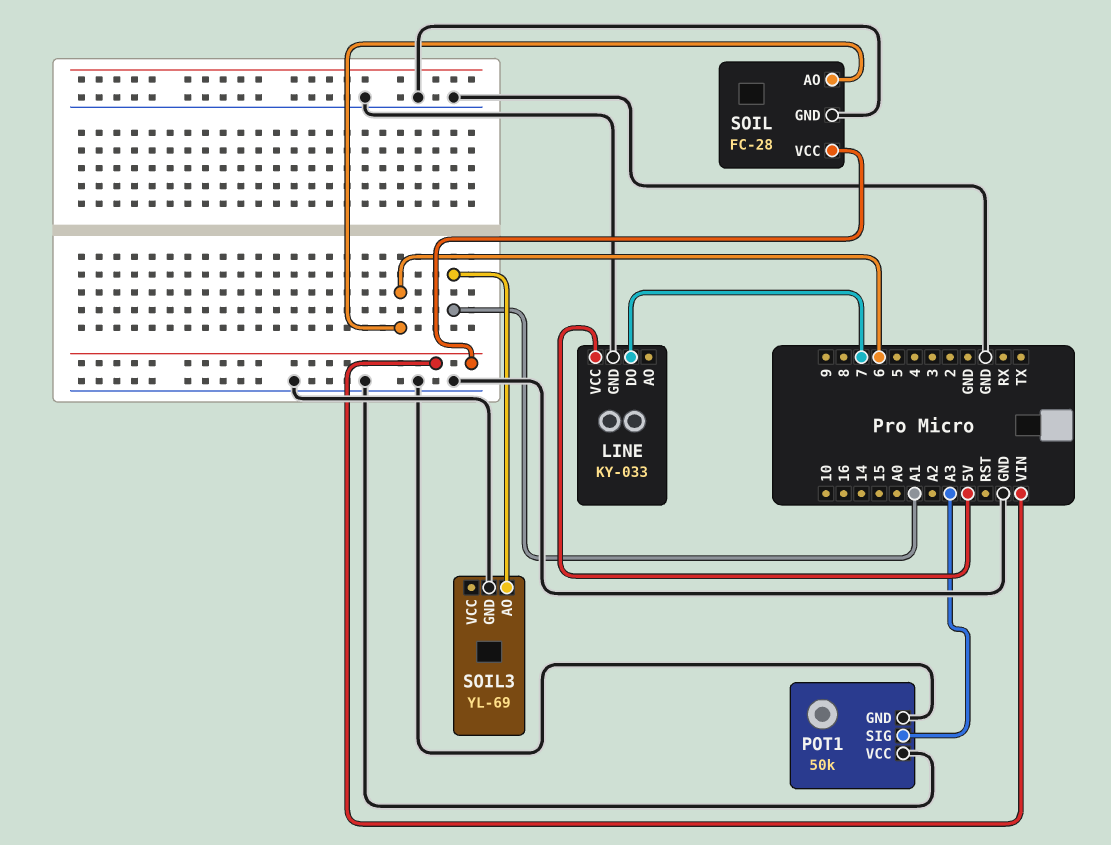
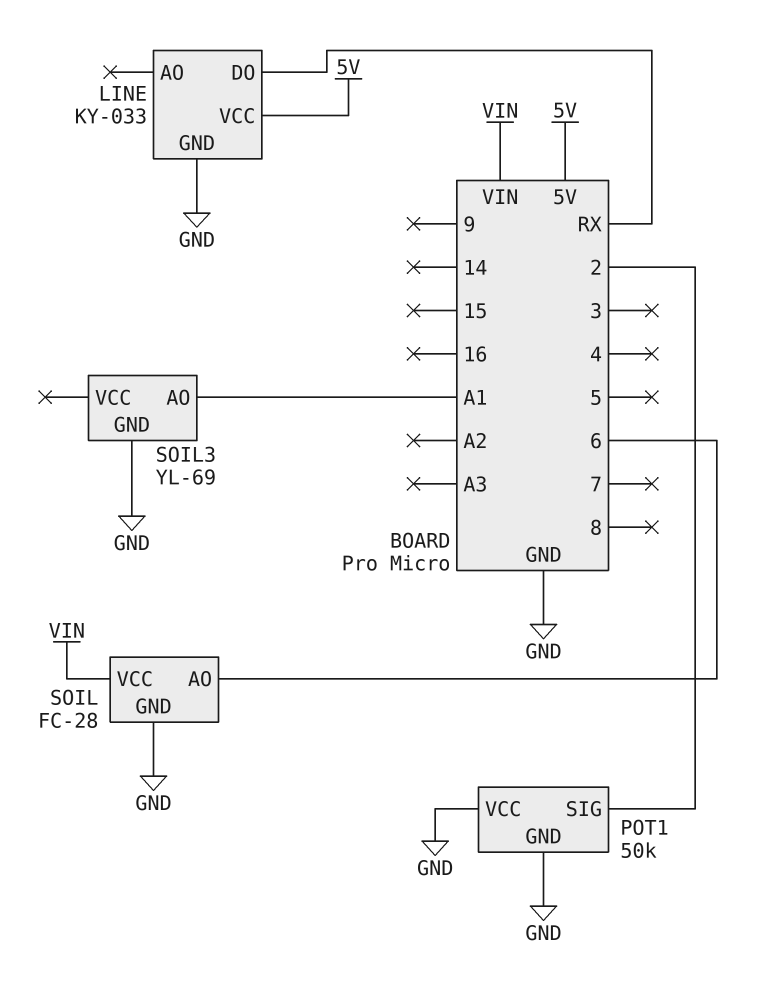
LINE pin DO: 7 -> RX
POT1 pin SIG: A3 -> 2

